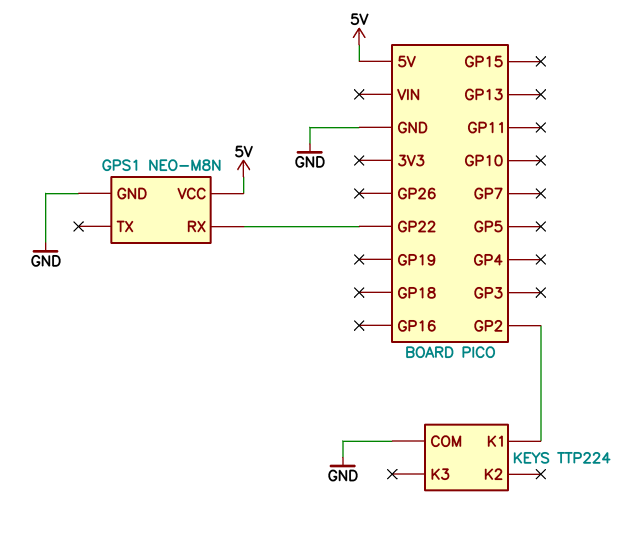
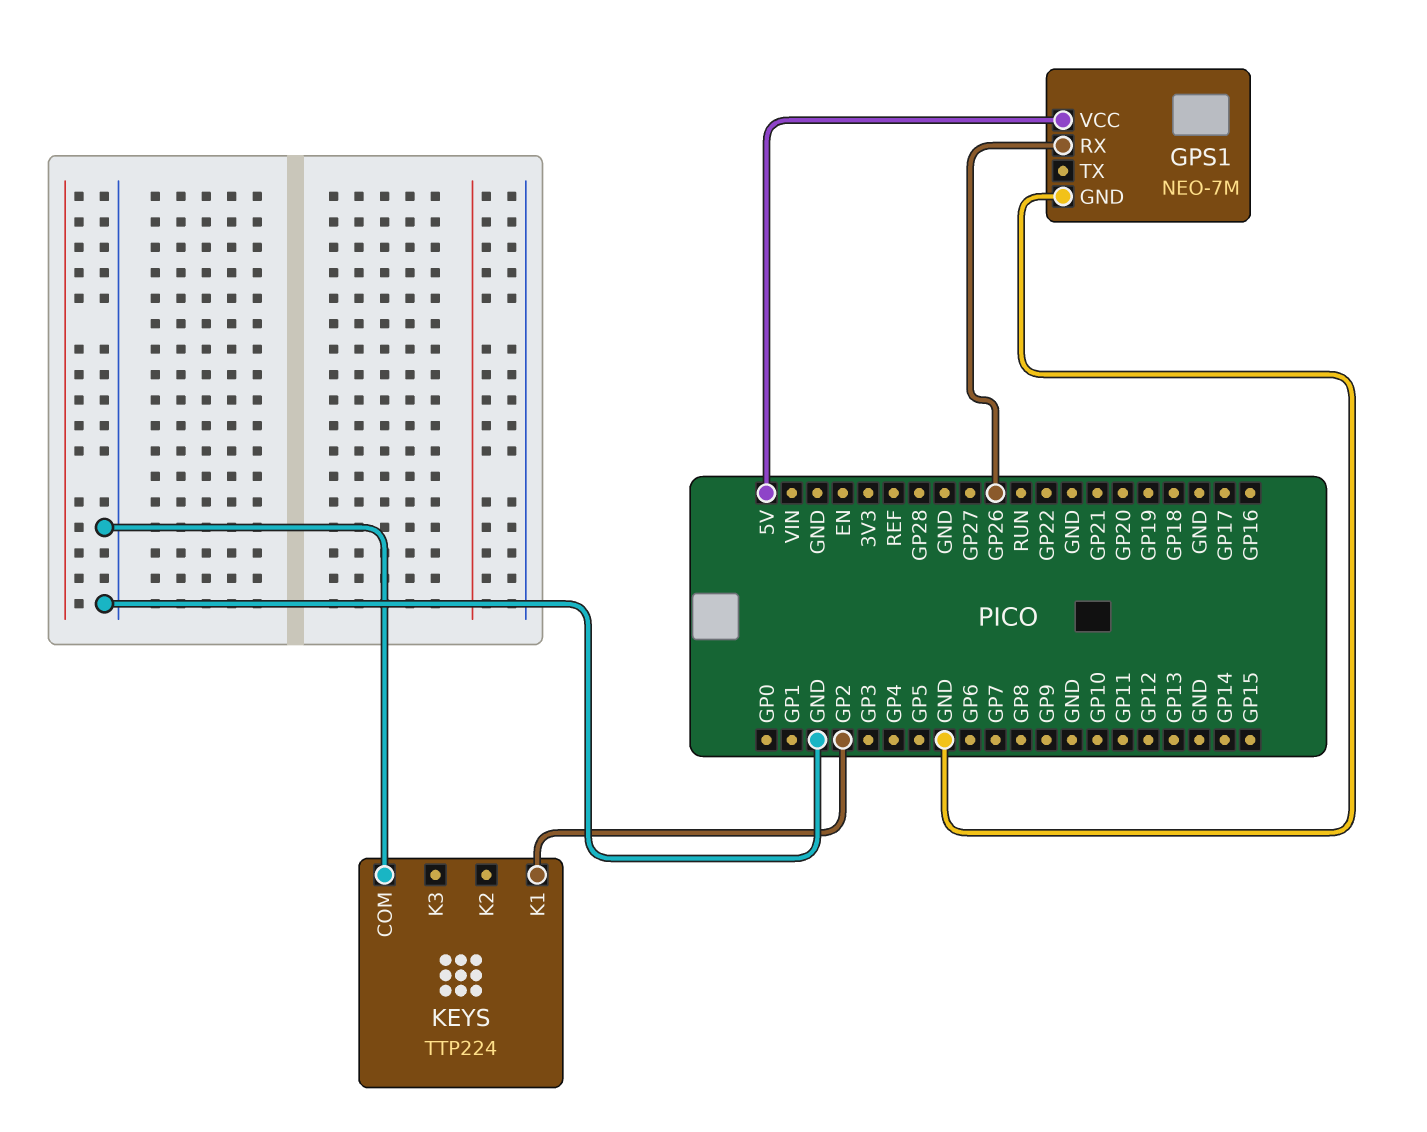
GPS1: NEO-M8N -> NEO-7M
GPS1 pin RX: GP22 -> GP26

